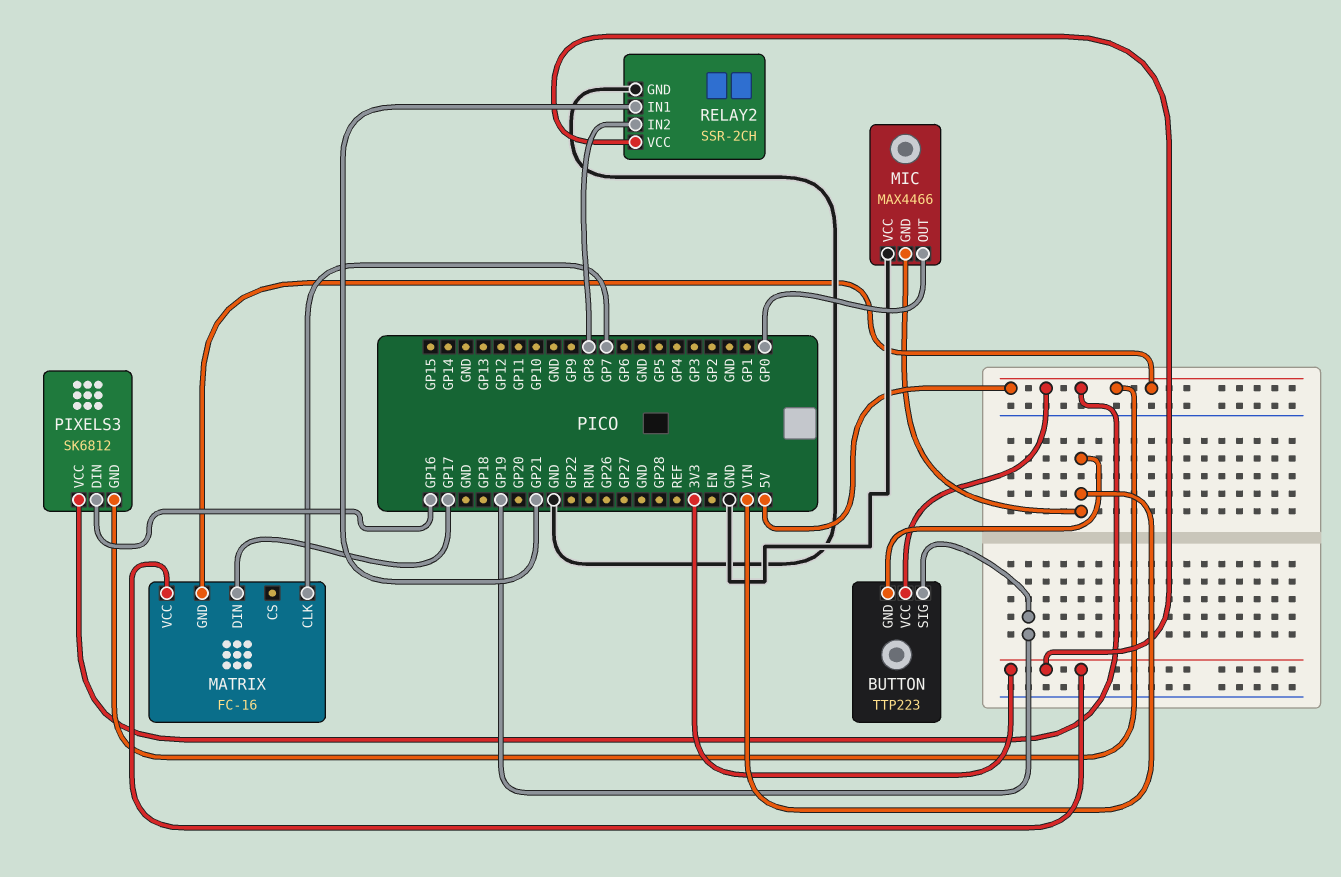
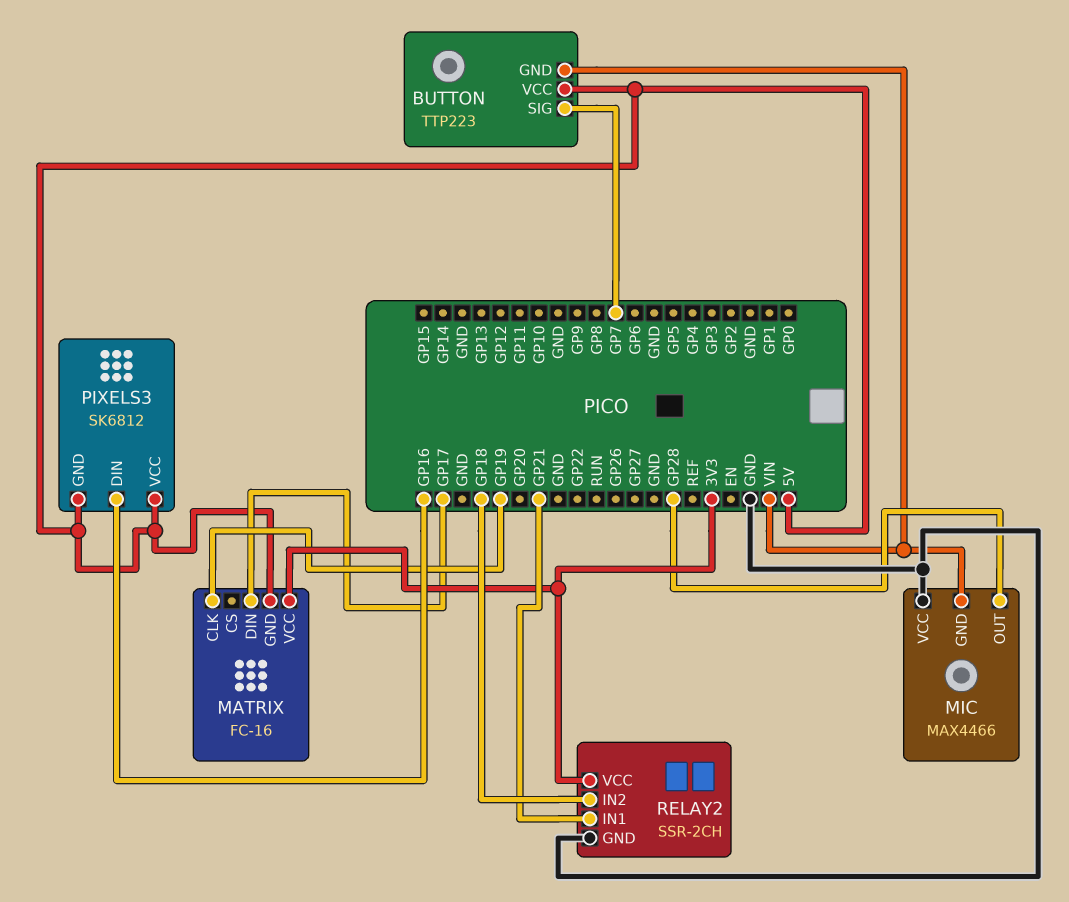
BUTTON pin SIG: GP19 -> GP7
MATRIX pin CLK: GP7 -> GP19
MIC pin OUT: GP0 -> GP28
RELAY2 pin IN2: GP8 -> GP18

